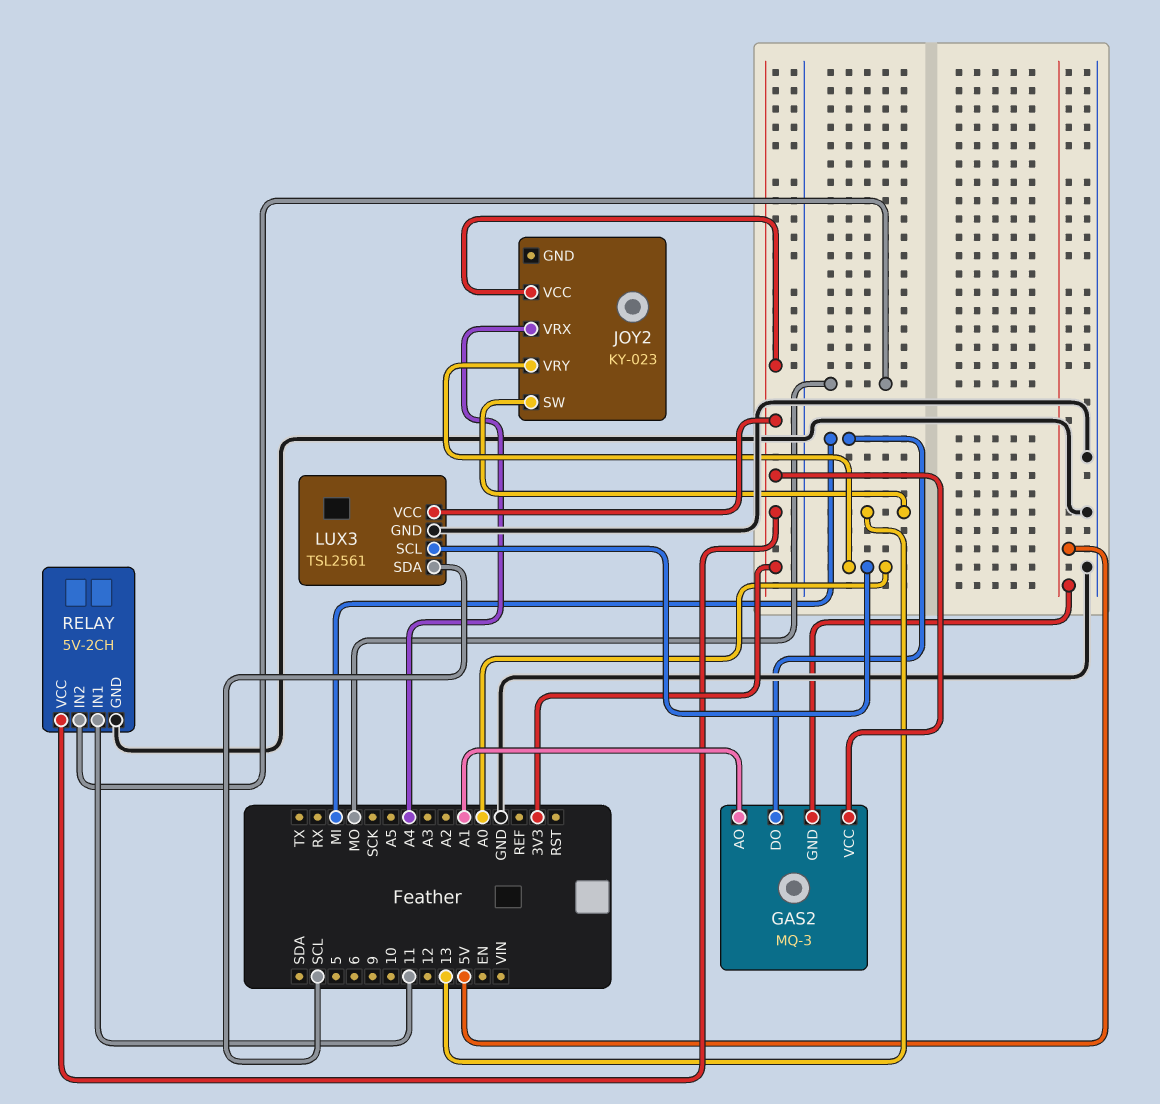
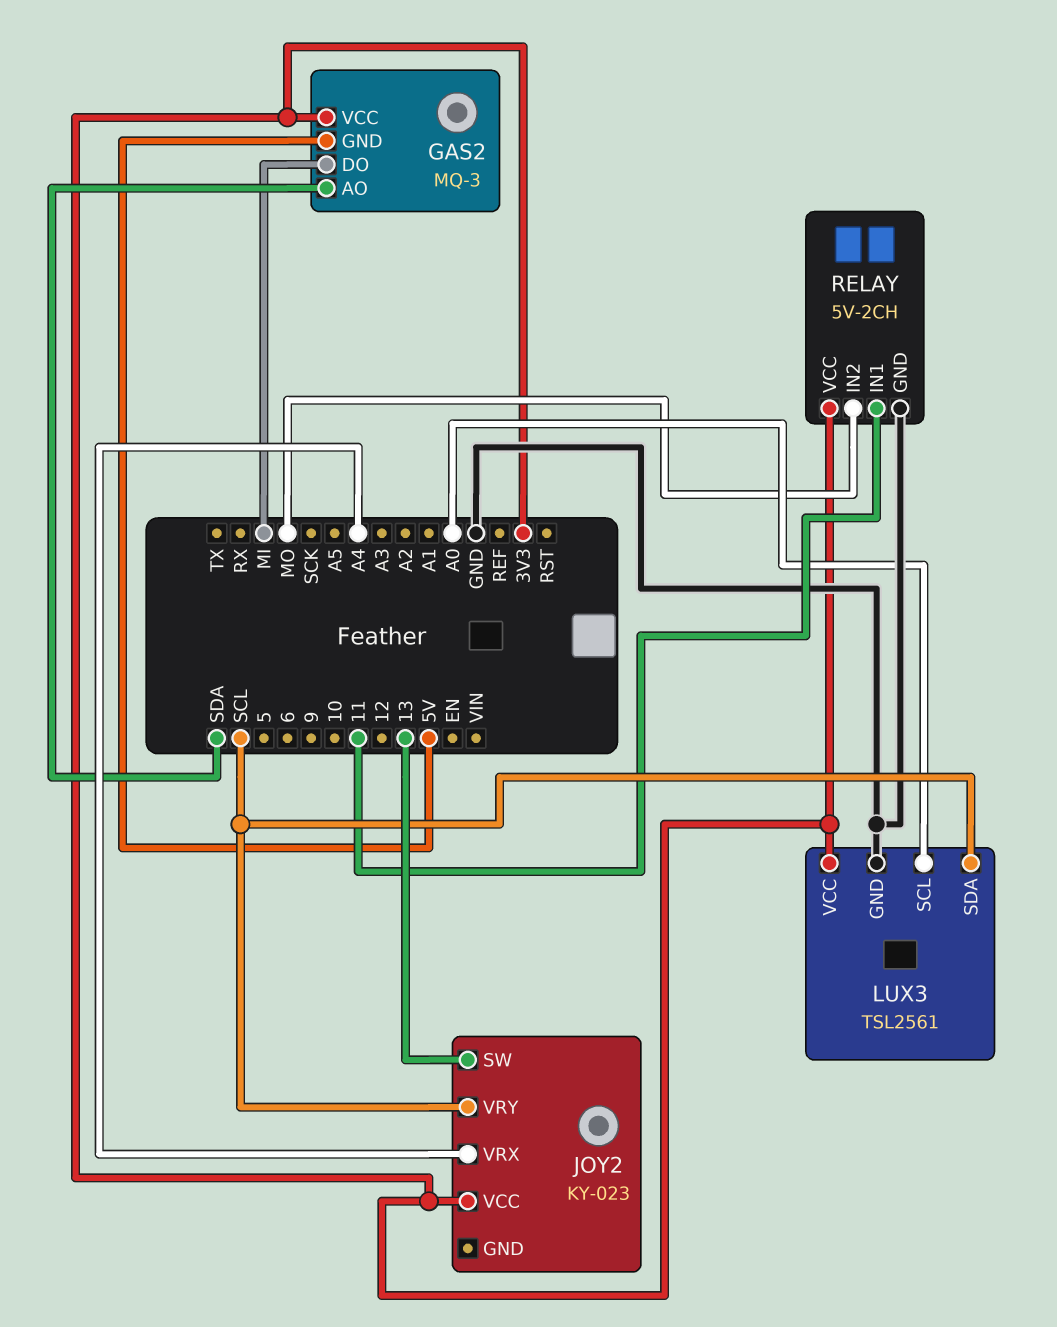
GAS2 pin AO: A1 -> SDA
JOY2 pin VRY: A0 -> SCL

